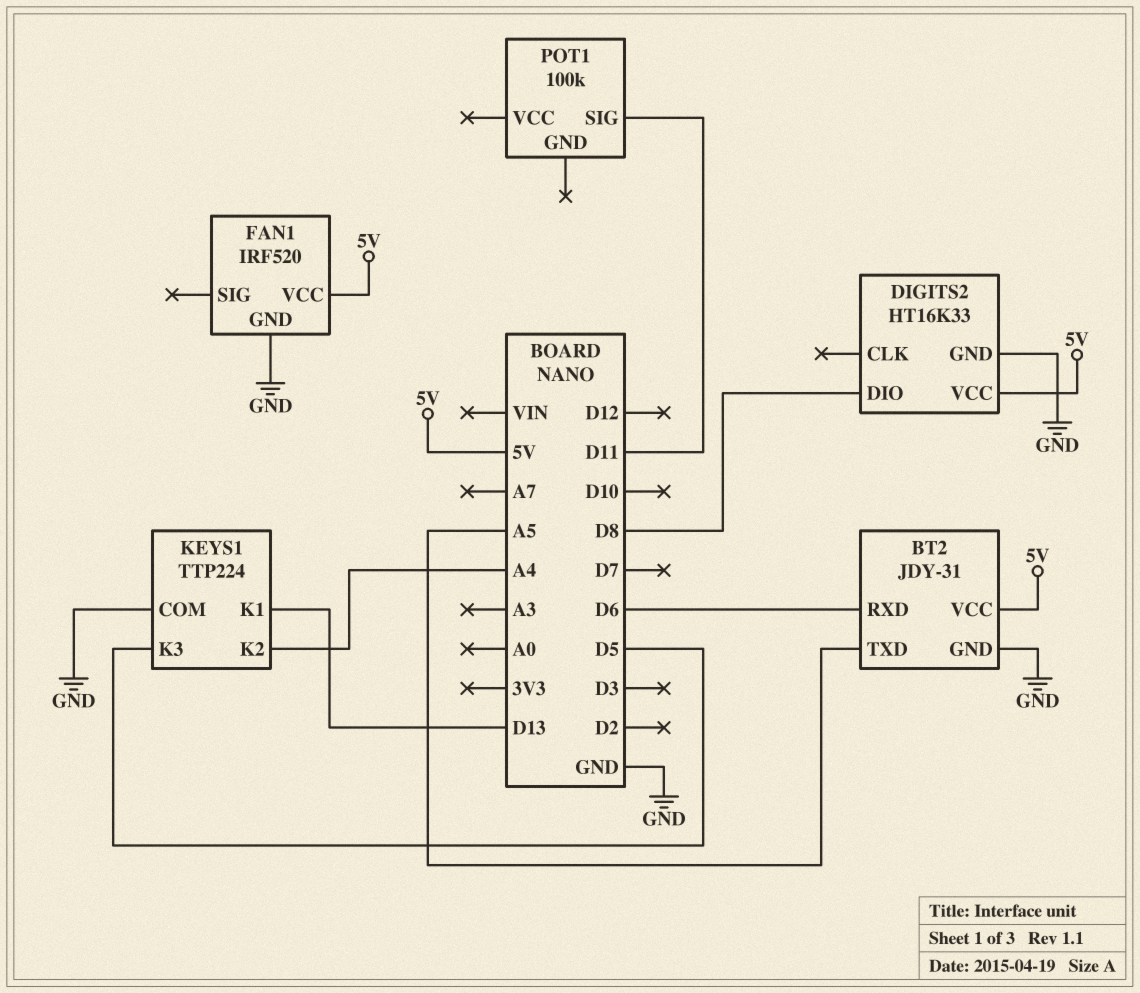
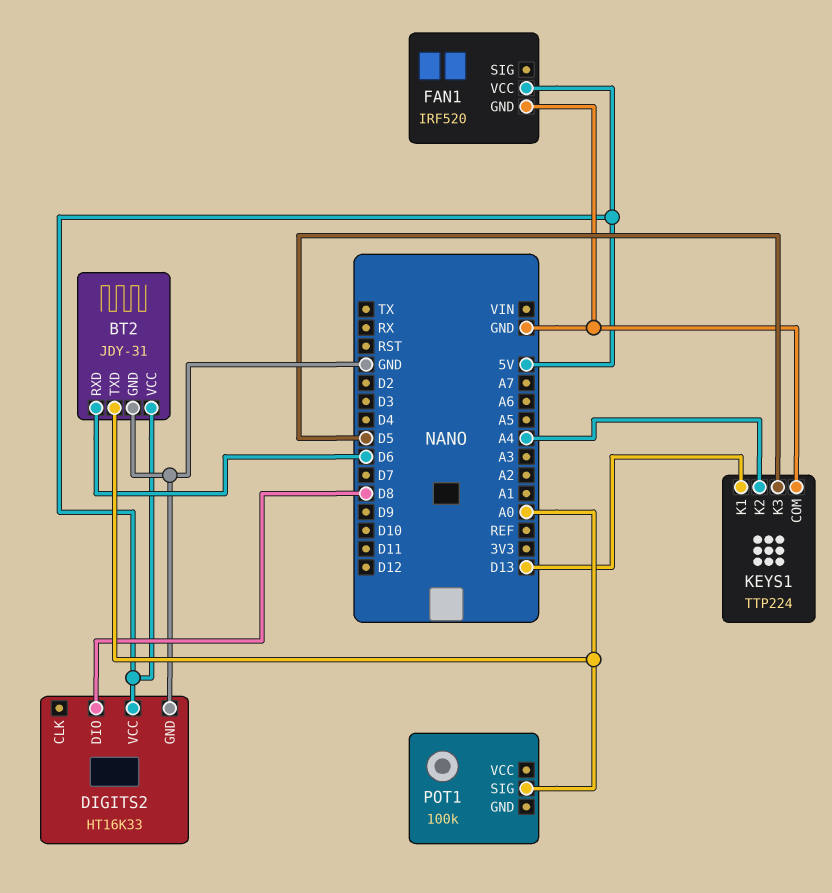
BT2 pin TXD: A5 -> A0
POT1 pin SIG: D11 -> A0

